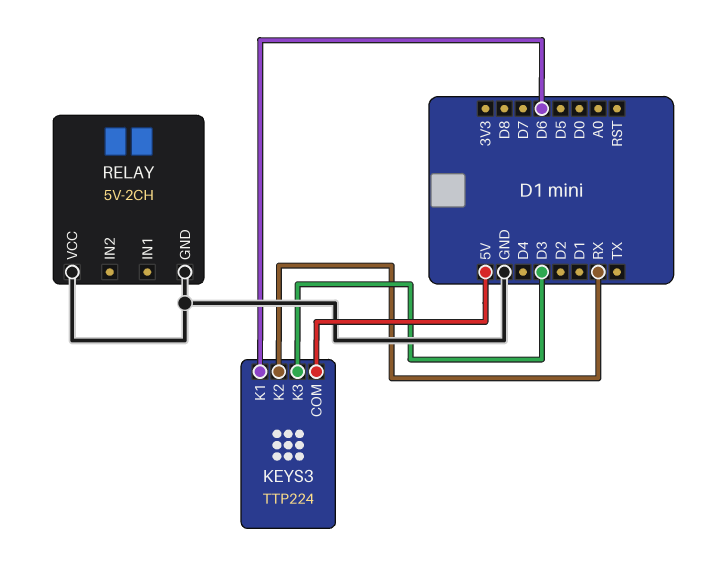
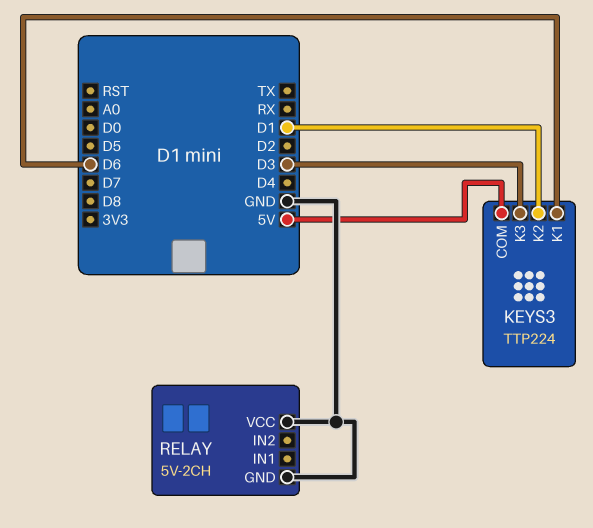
KEYS3 pin K2: RX -> D1

